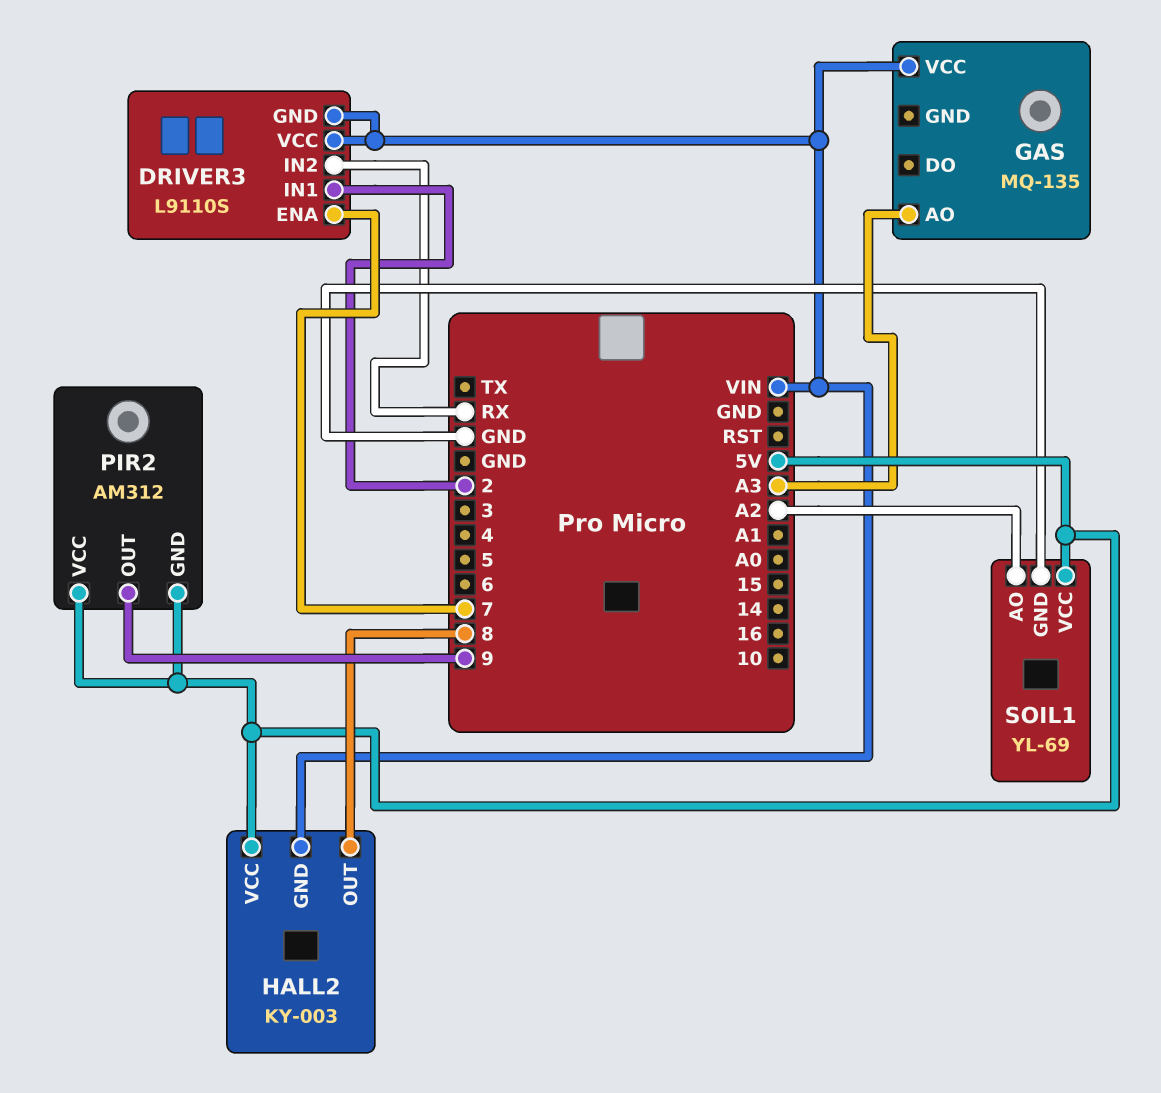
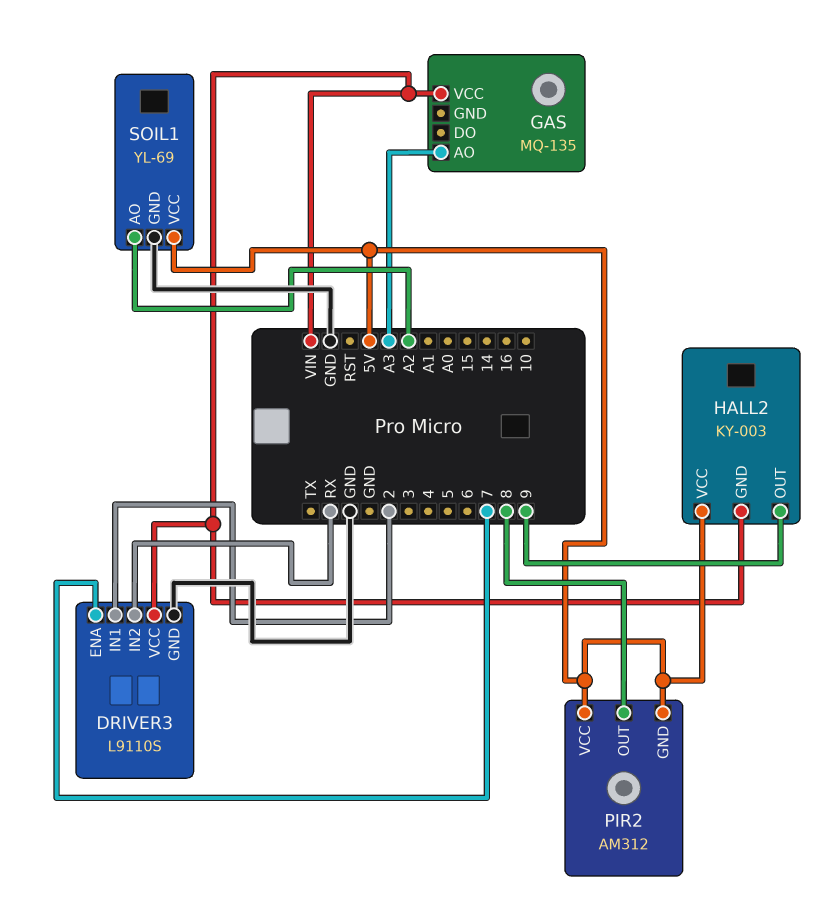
DRIVER3 pin GND: VIN -> GND
HALL2 pin OUT: 8 -> 9
PIR2 pin OUT: 9 -> 8

